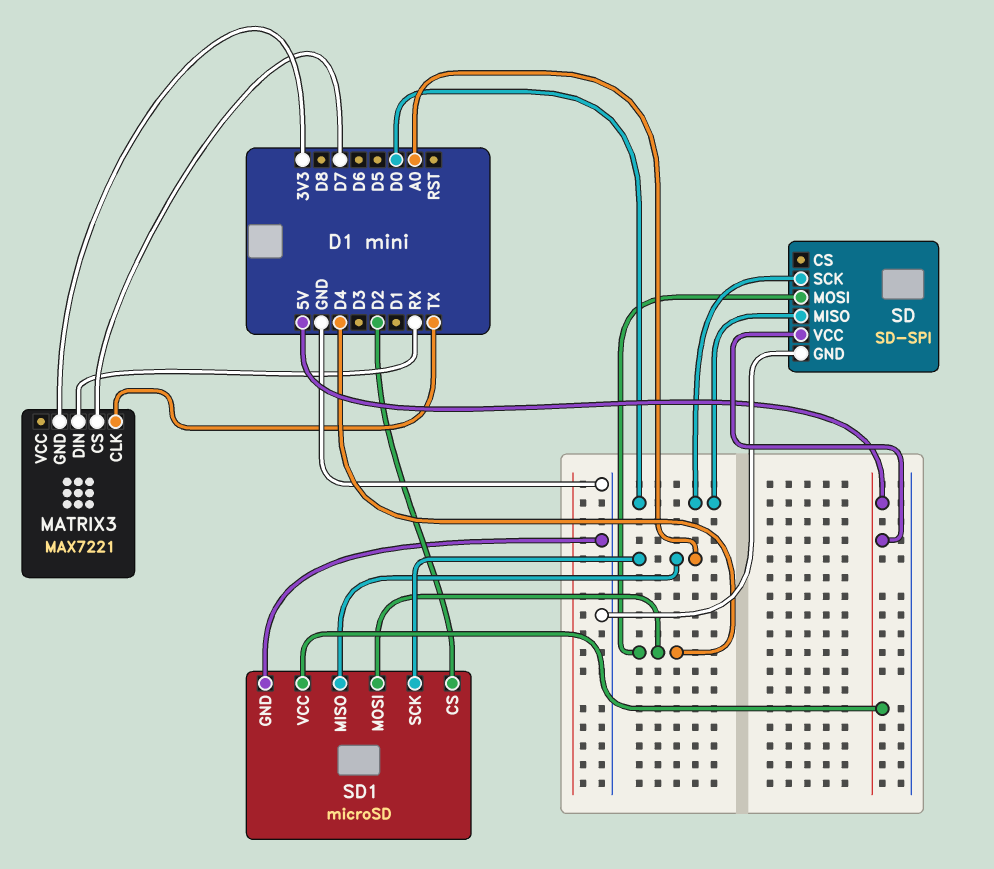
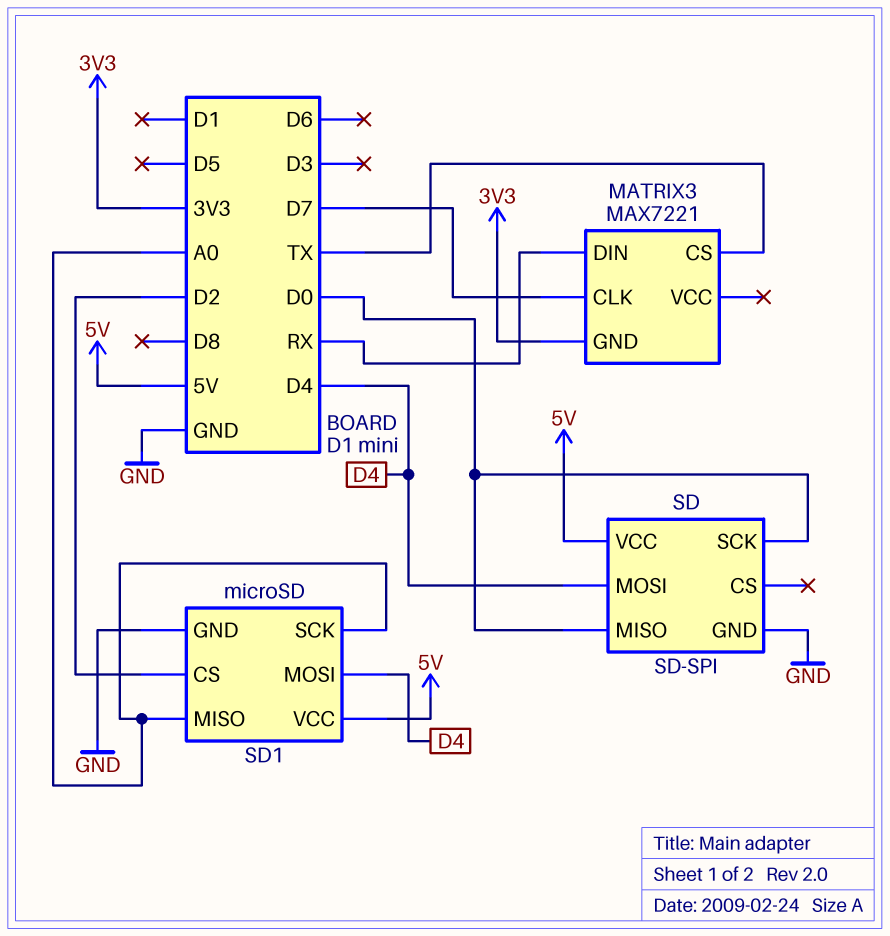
MATRIX3 pin CLK: TX -> D7
MATRIX3 pin CS: D7 -> TX

